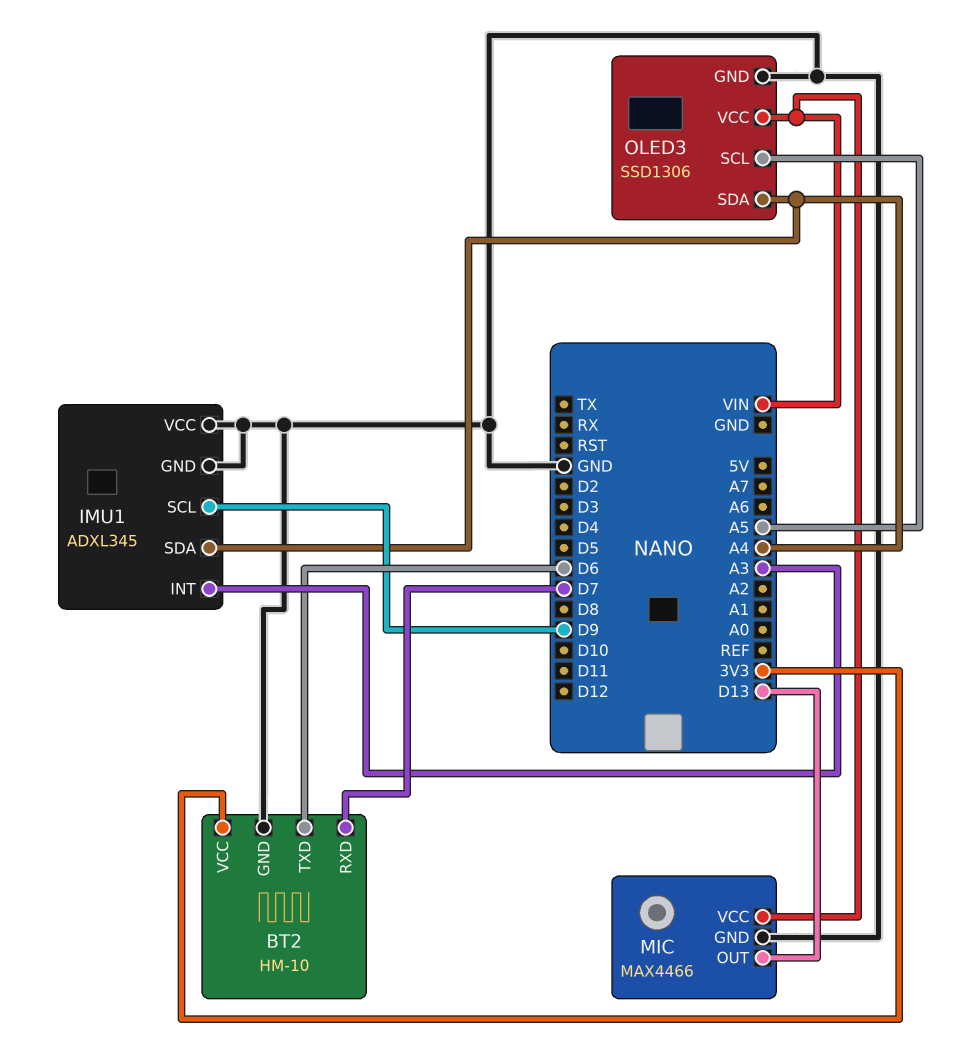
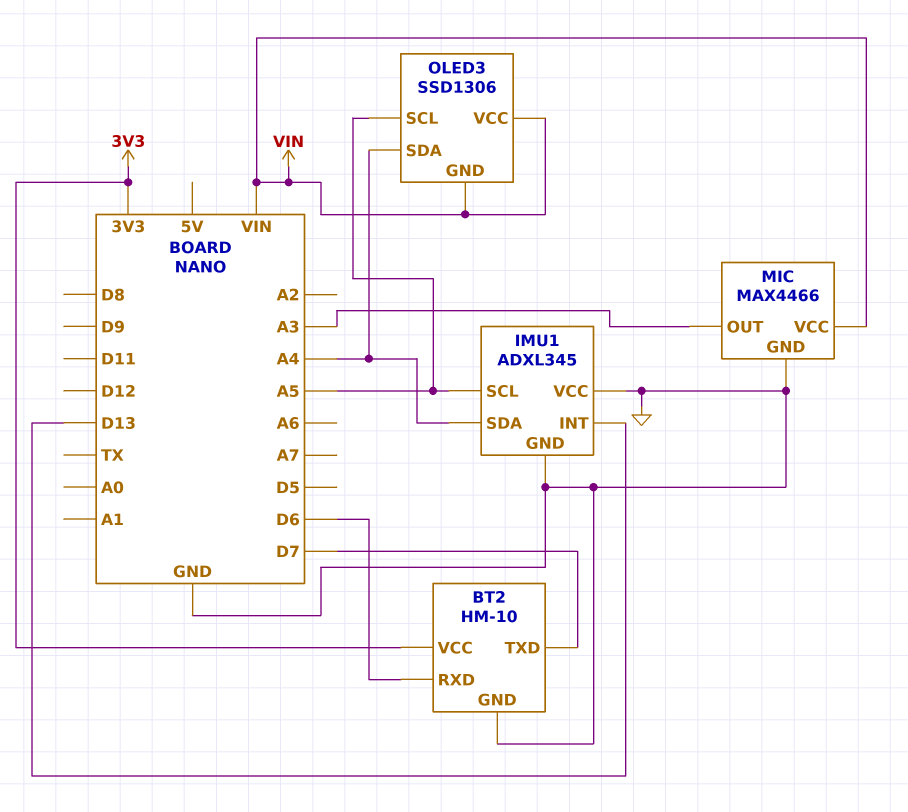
BT2 pin RXD: D7 -> D6
BT2 pin TXD: D6 -> D7
IMU1 pin INT: A3 -> D13
IMU1 pin SCL: D9 -> A5
MIC pin OUT: D13 -> A3
OLED3 pin GND: GND -> VIN

